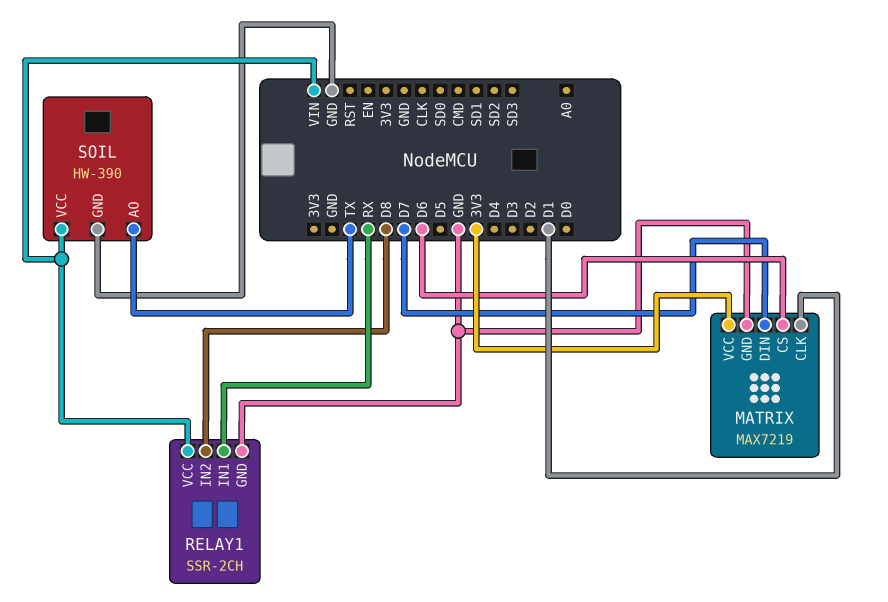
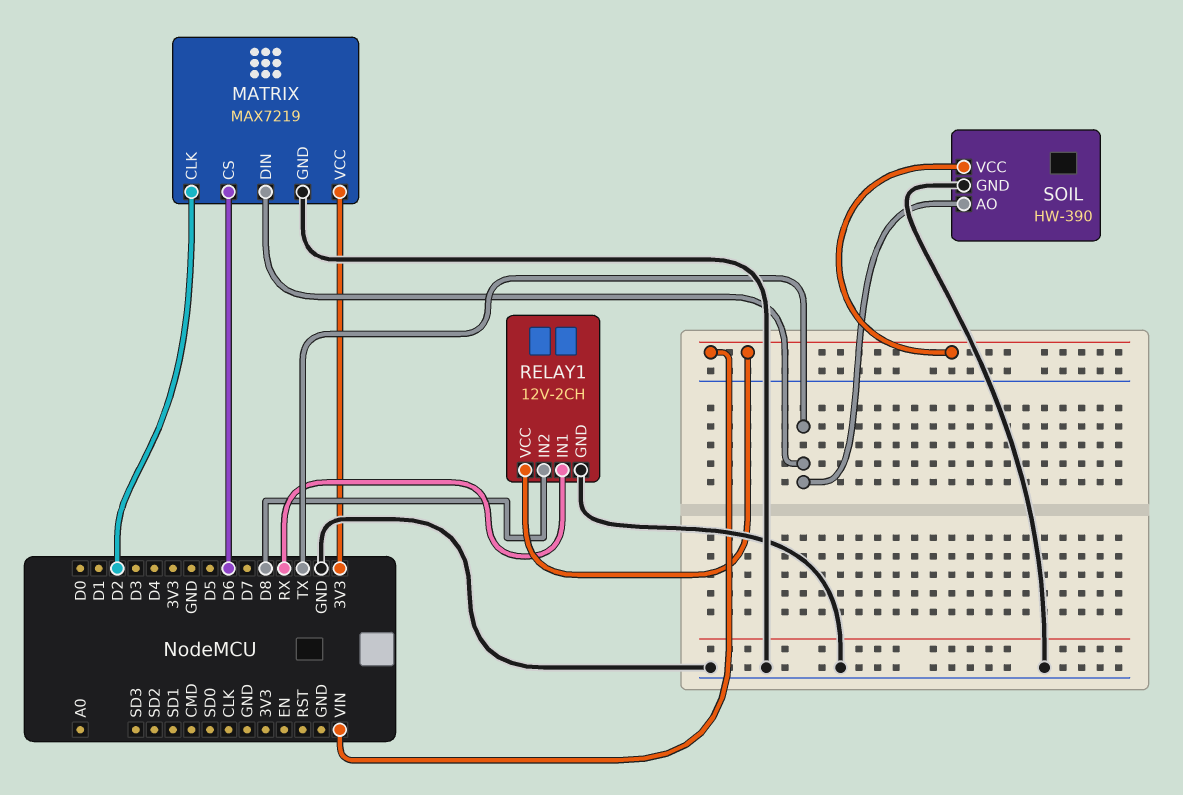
MATRIX pin CLK: D1 -> D2
MATRIX pin DIN: D7 -> TX
RELAY1: SSR-2CH -> 12V-2CH

